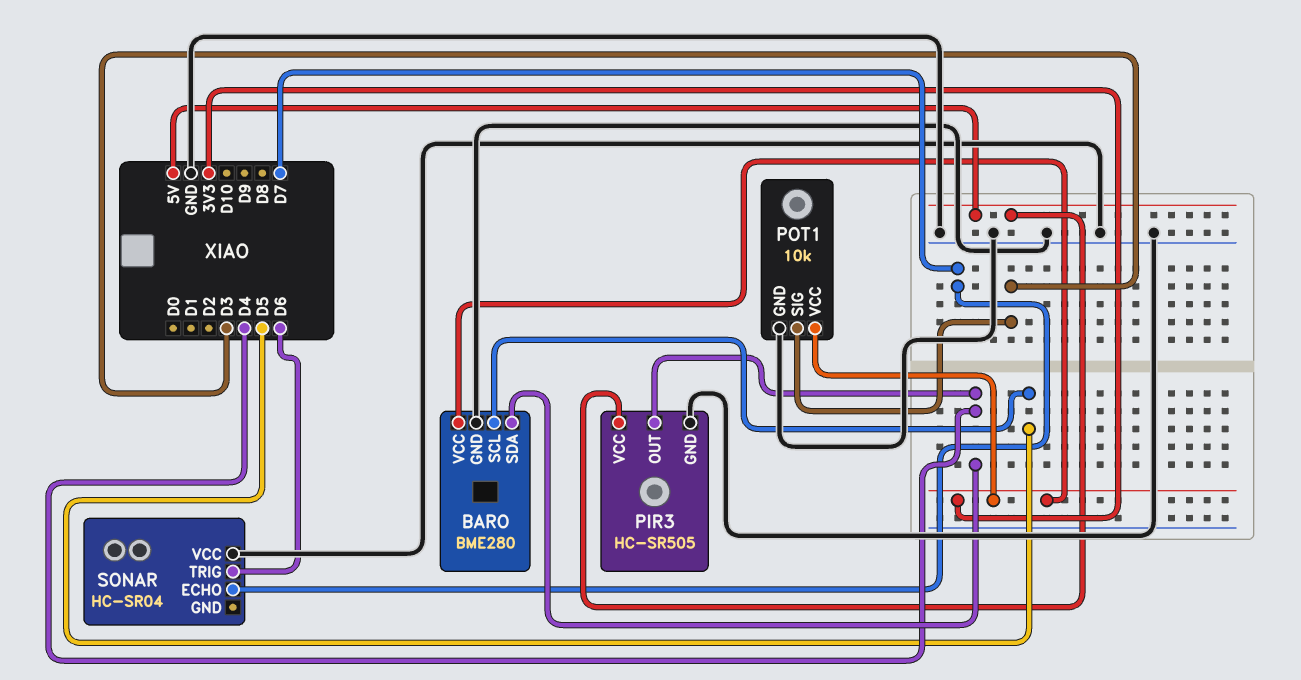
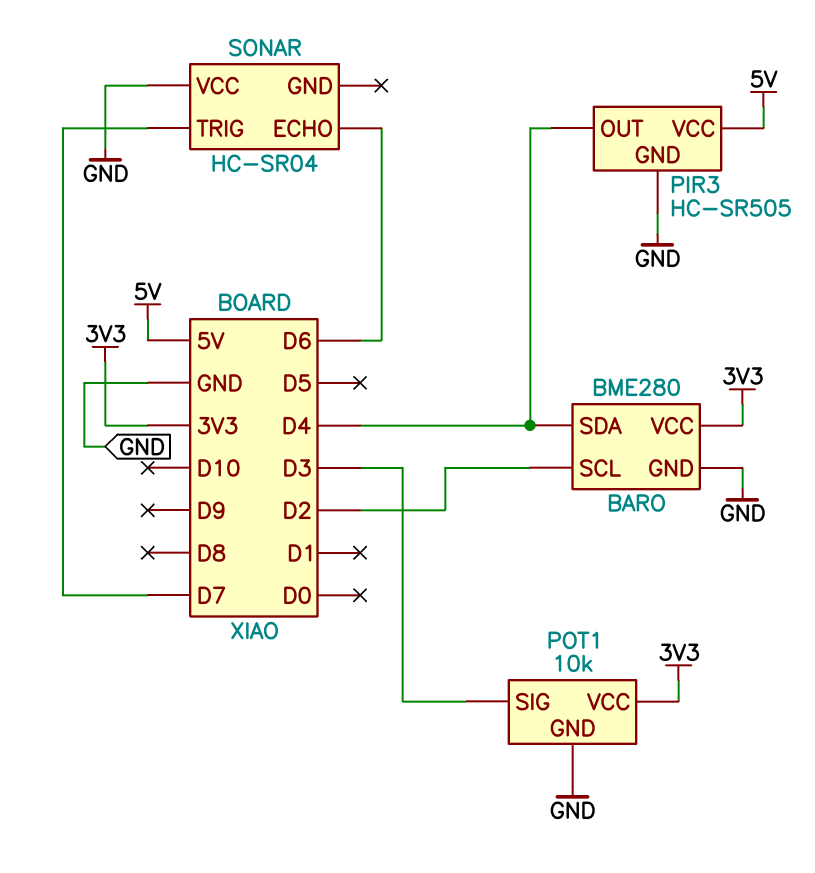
BARO pin SCL: D5 -> D2
SONAR pin ECHO: D7 -> D6
SONAR pin TRIG: D6 -> D7

